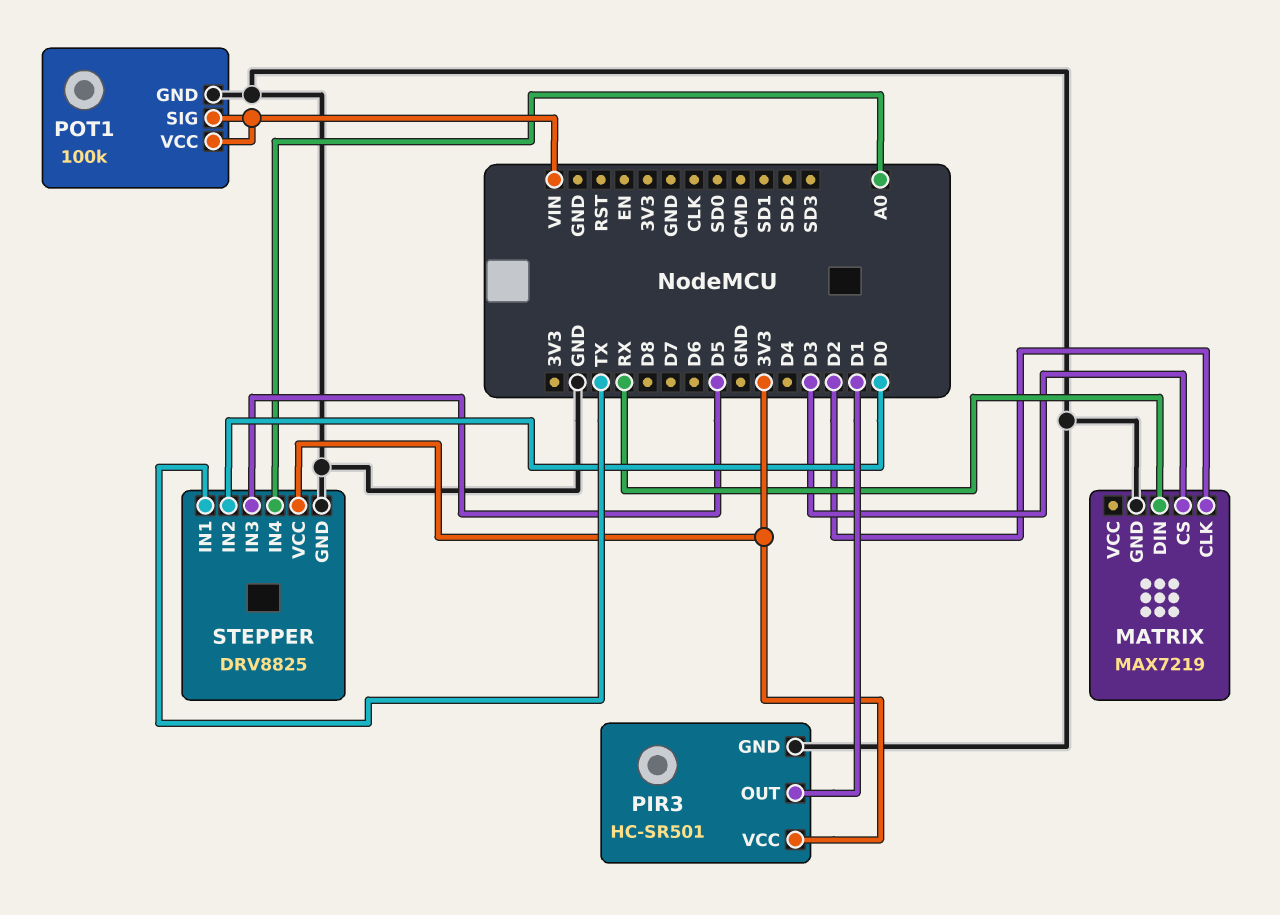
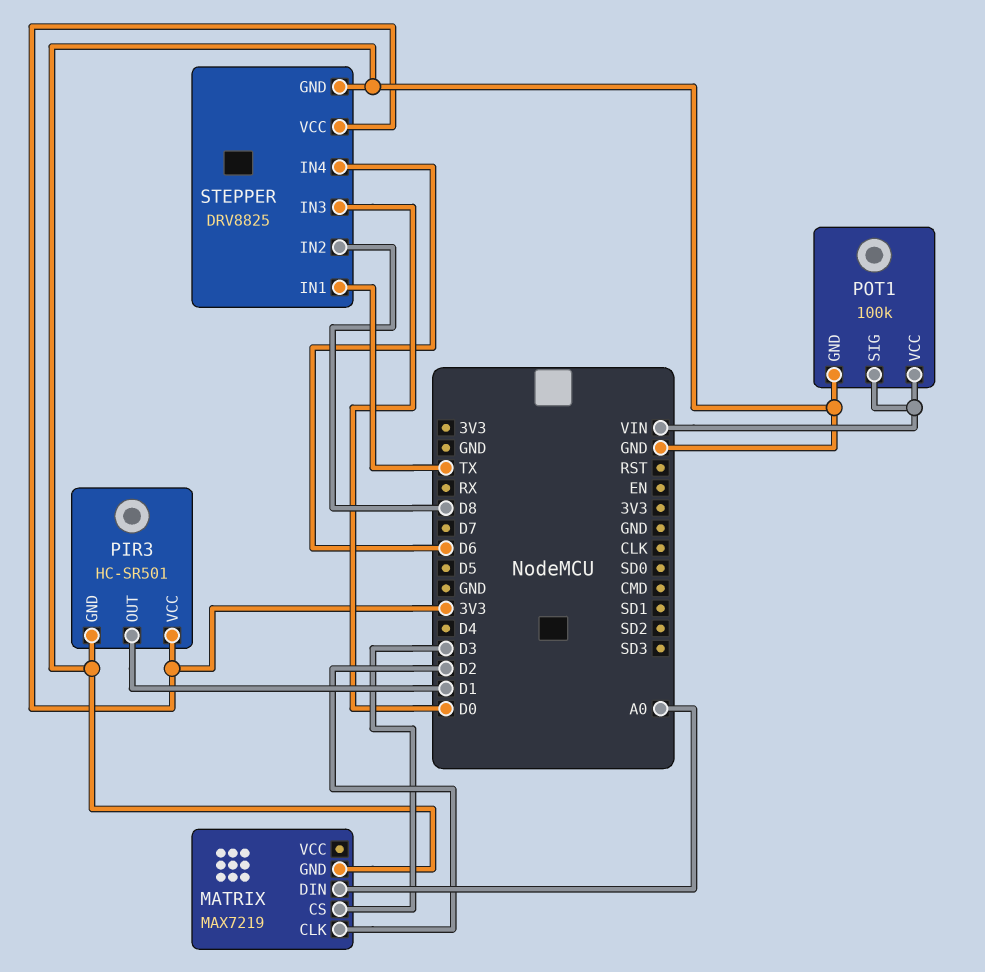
MATRIX pin DIN: RX -> A0
STEPPER pin IN2: D0 -> D8
STEPPER pin IN3: D5 -> D0
STEPPER pin IN4: A0 -> D6

